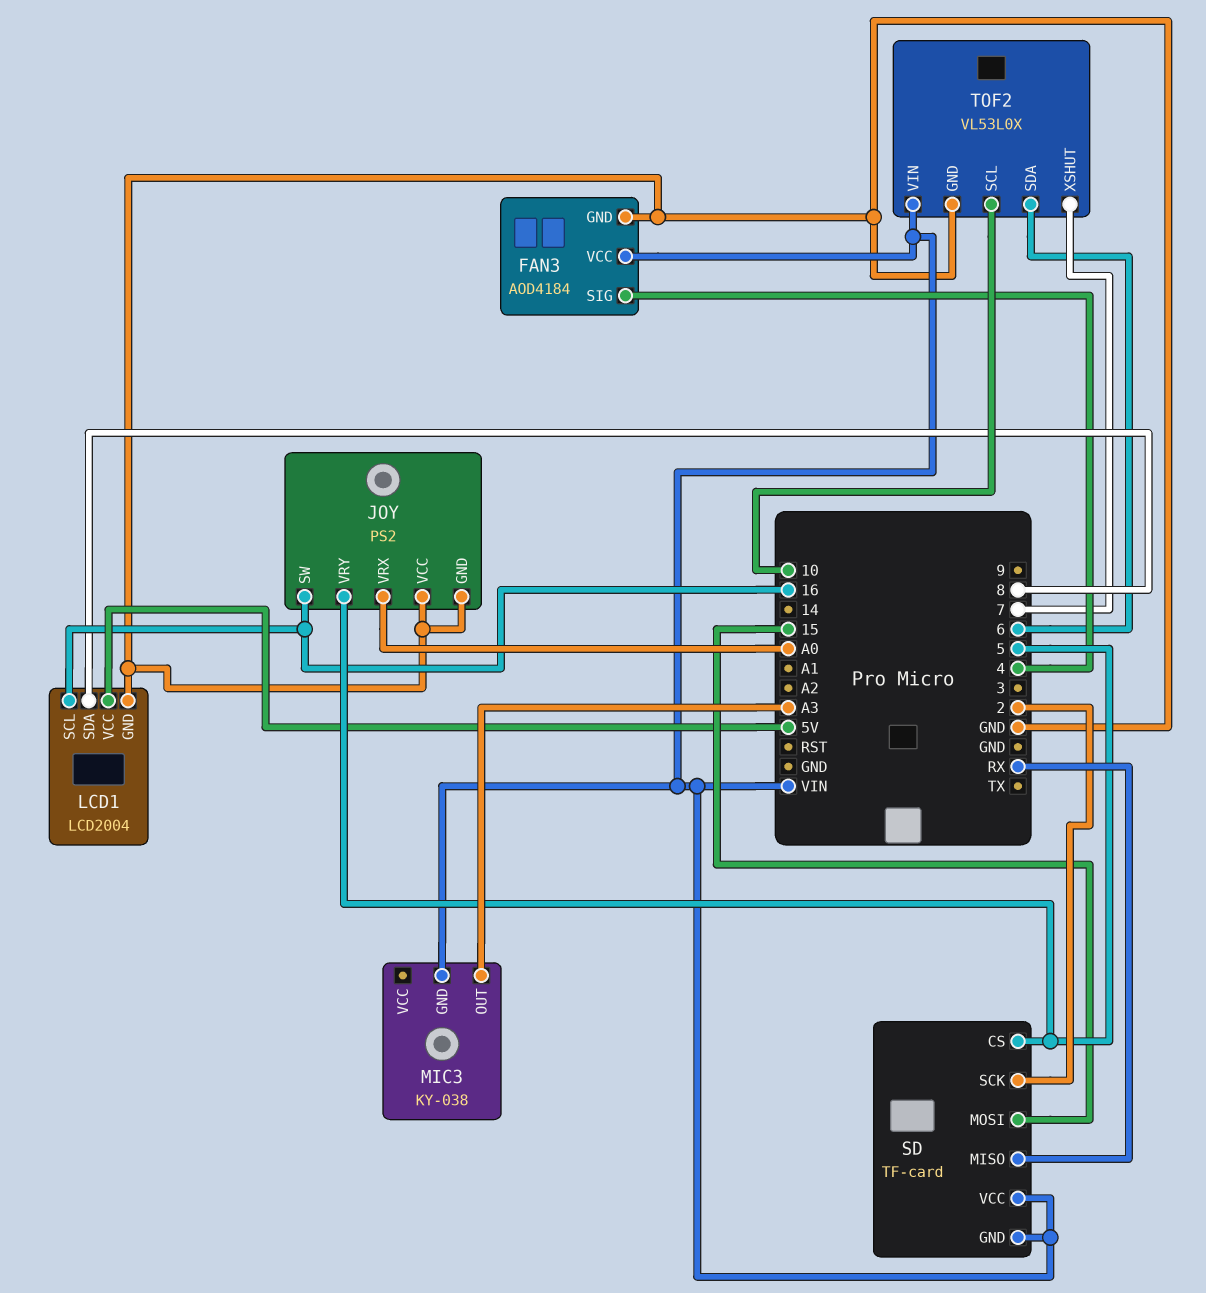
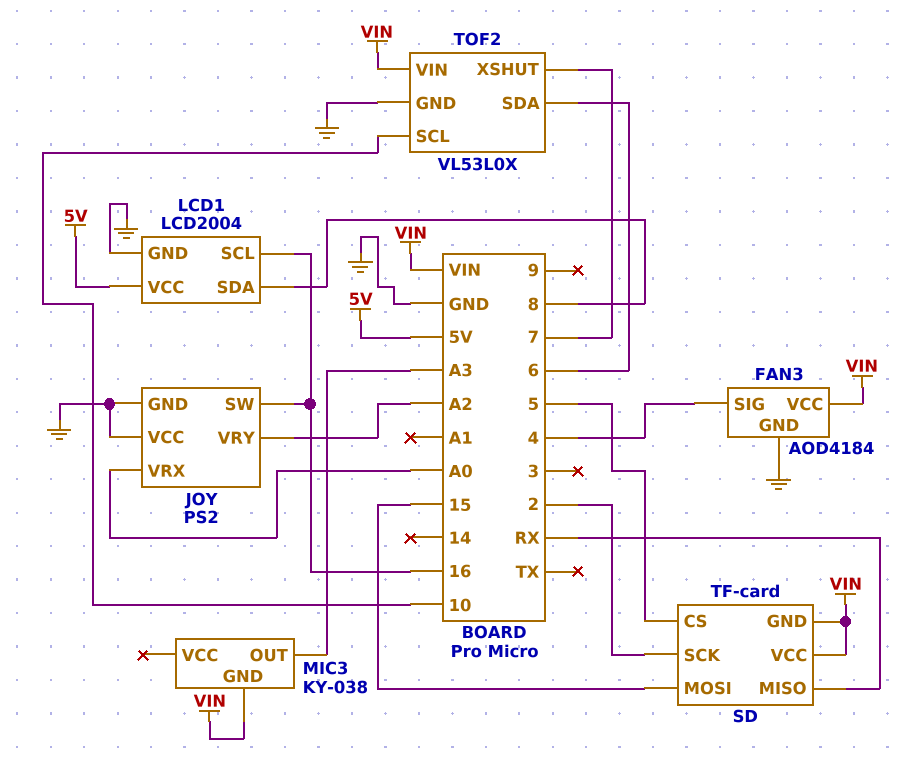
JOY pin VRY: 5 -> A2

